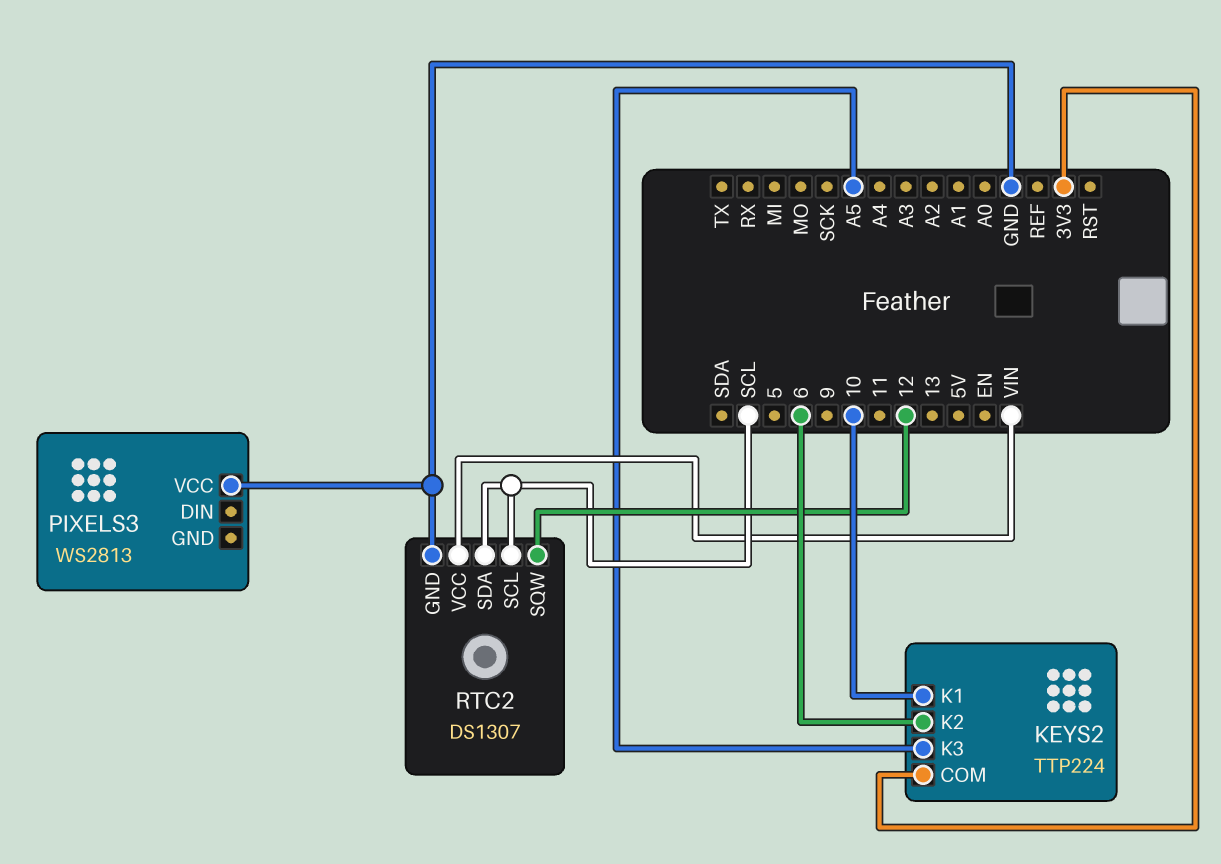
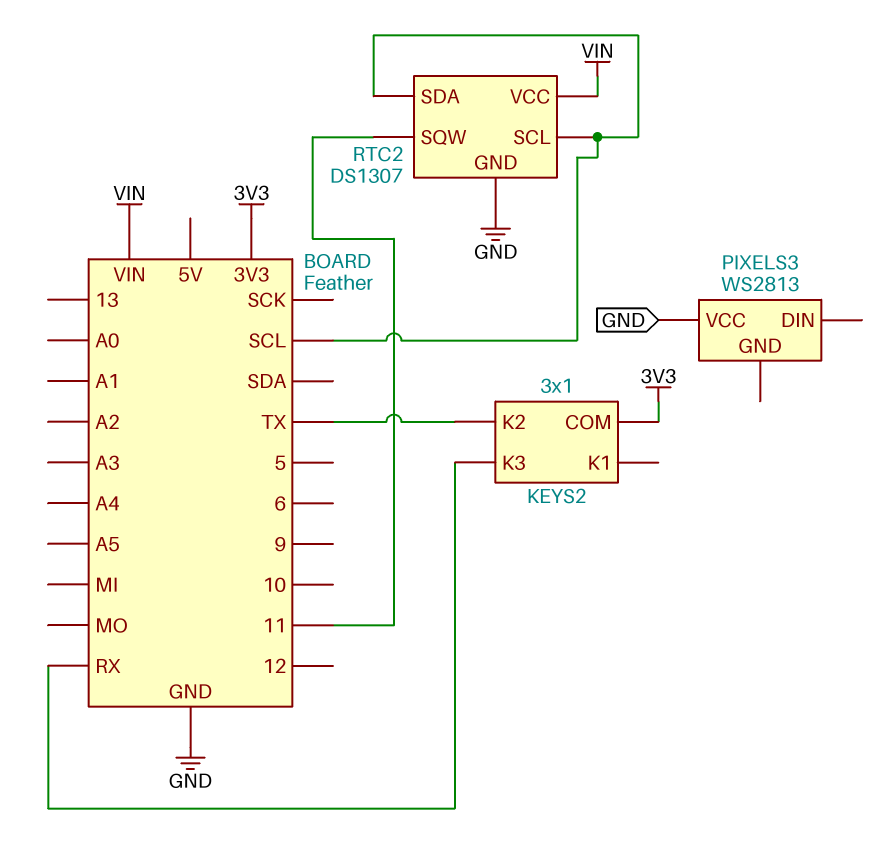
KEYS2: TTP224 -> 3x1
KEYS2 pin K1: 10 -> none
KEYS2 pin K2: 6 -> TX
KEYS2 pin K3: A5 -> RX
RTC2 pin SQW: 12 -> 11

